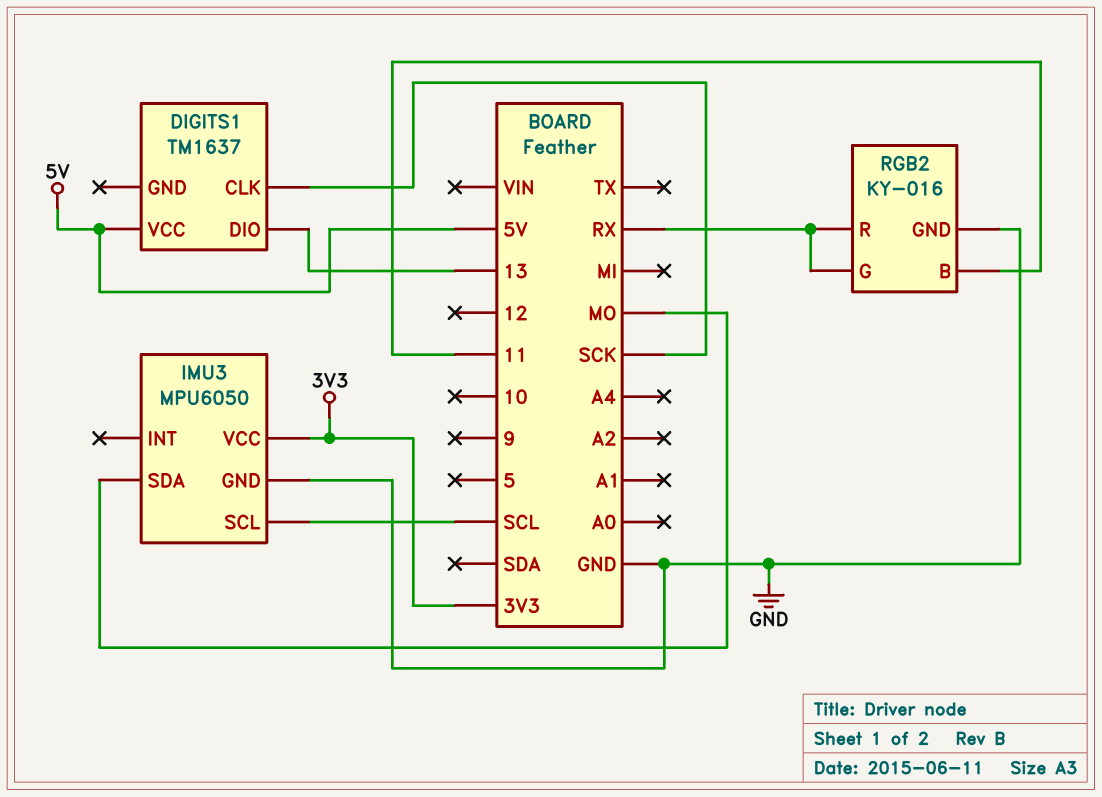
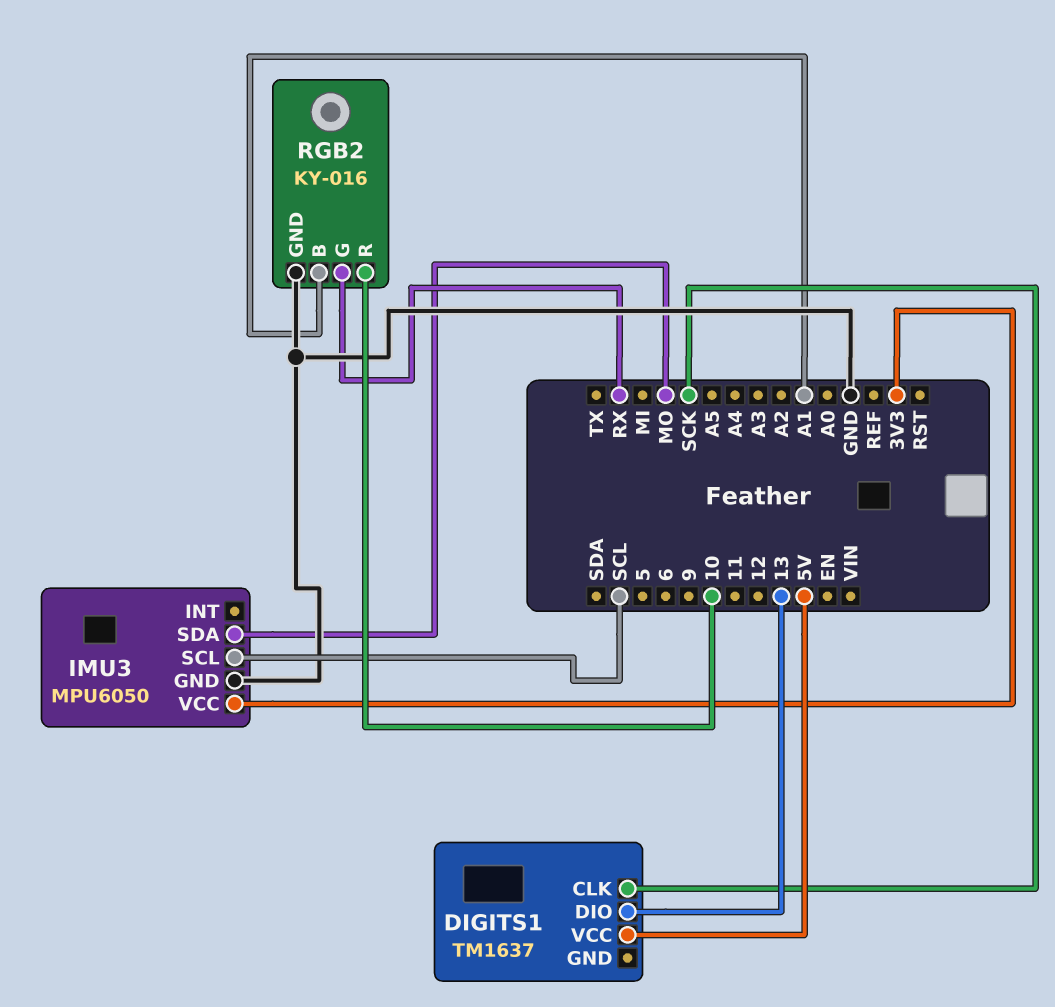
RGB2 pin B: 11 -> A1
RGB2 pin R: RX -> 10

